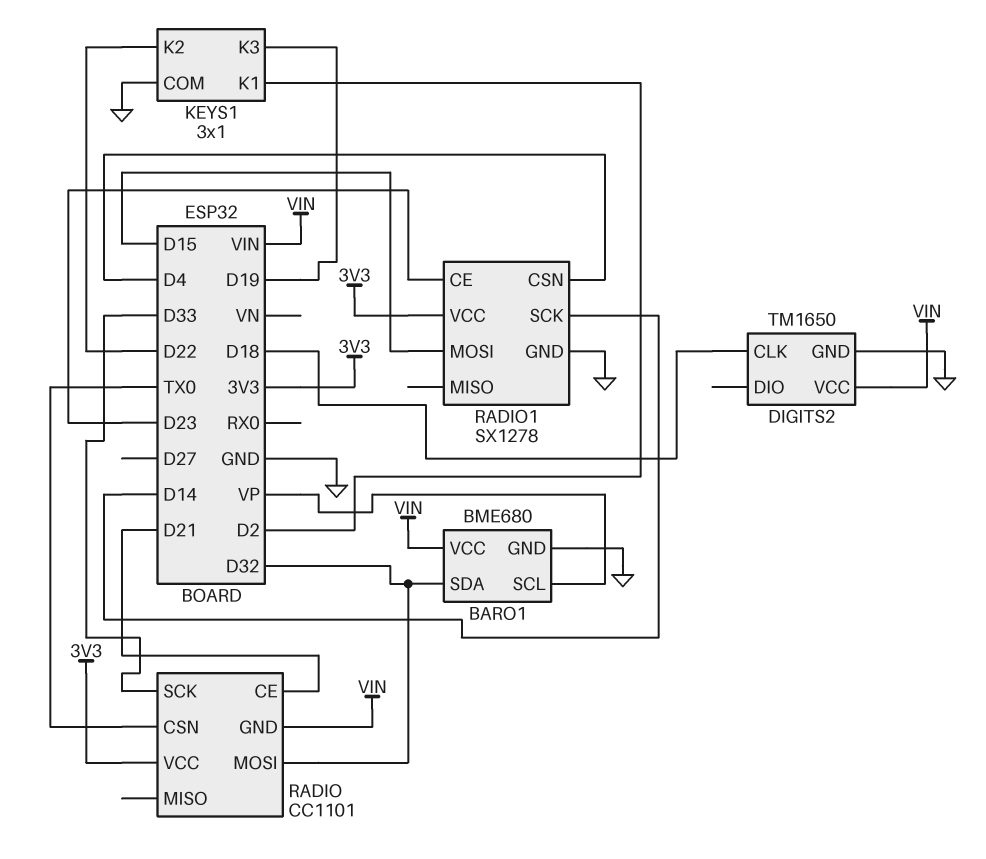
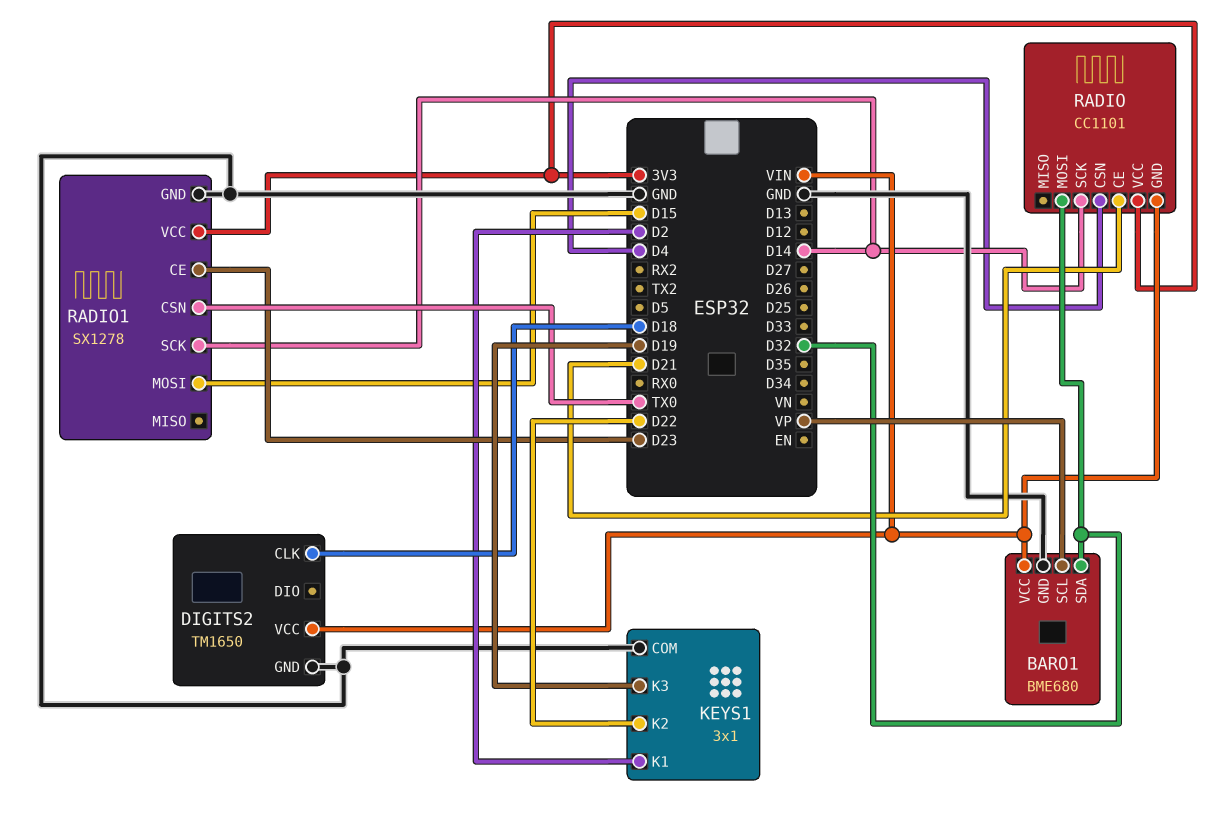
RADIO pin CSN: TX0 -> D4
RADIO pin SCK: D33 -> D14
RADIO1 pin CSN: D4 -> TX0

